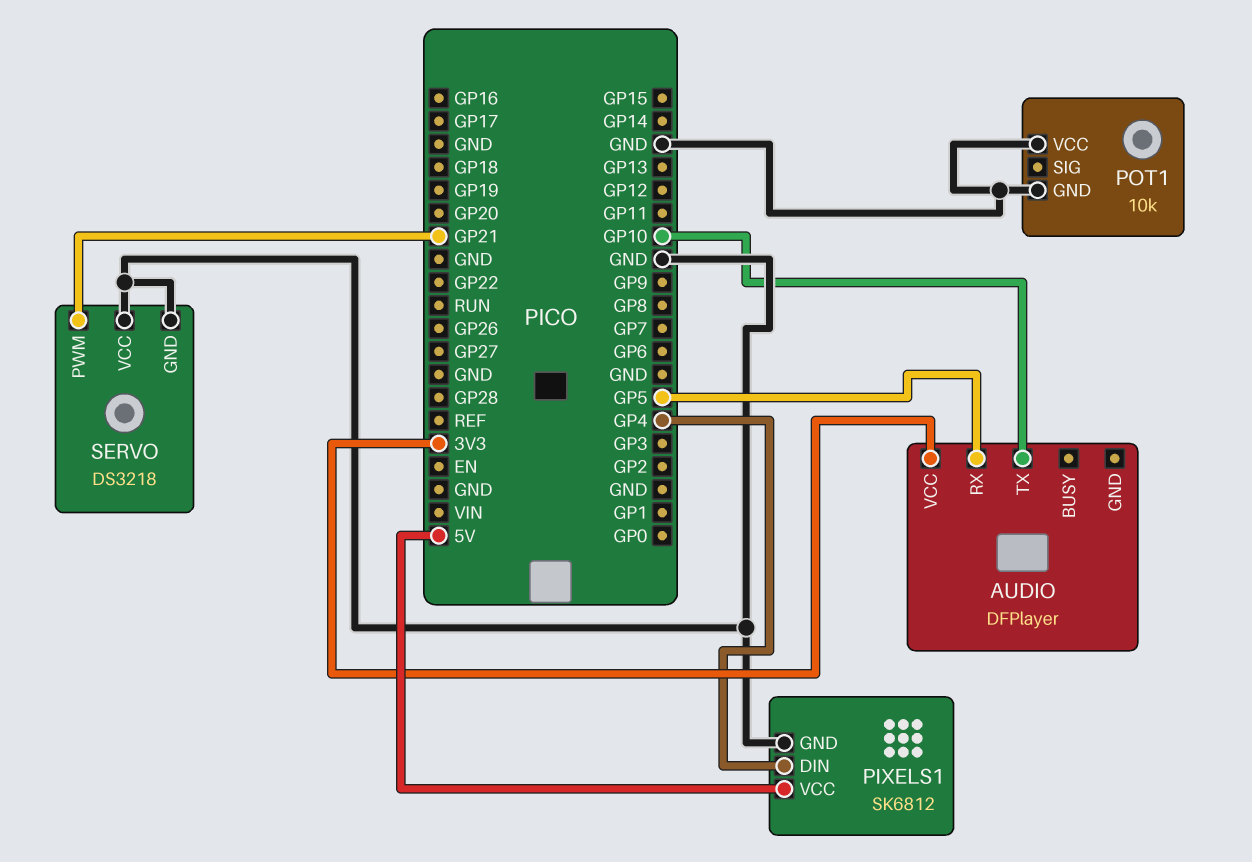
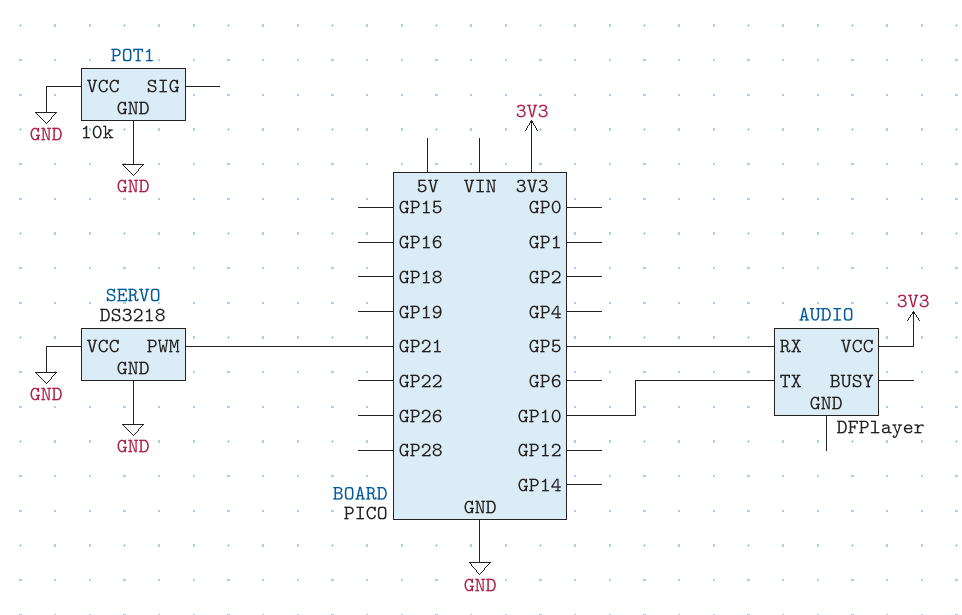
PIXELS1: SK6812 -> none
PIXELS1 pin DIN: GP4 -> none
PIXELS1 pin GND: GND -> none
PIXELS1 pin VCC: 5V -> none

